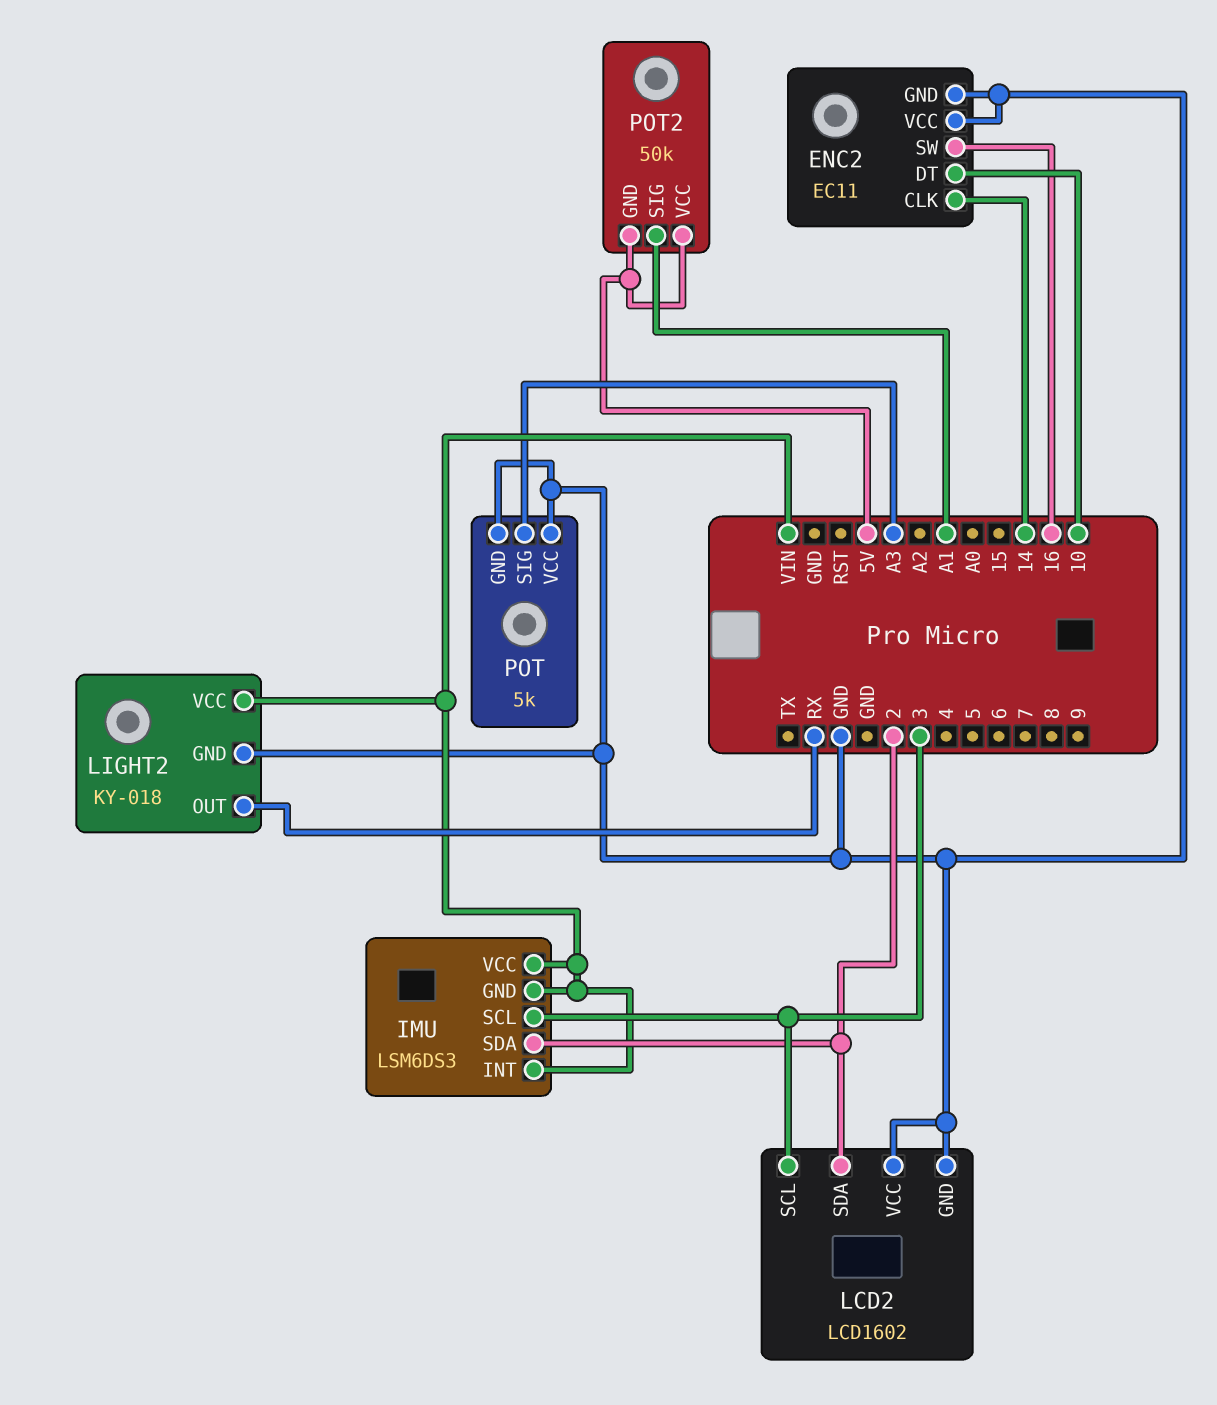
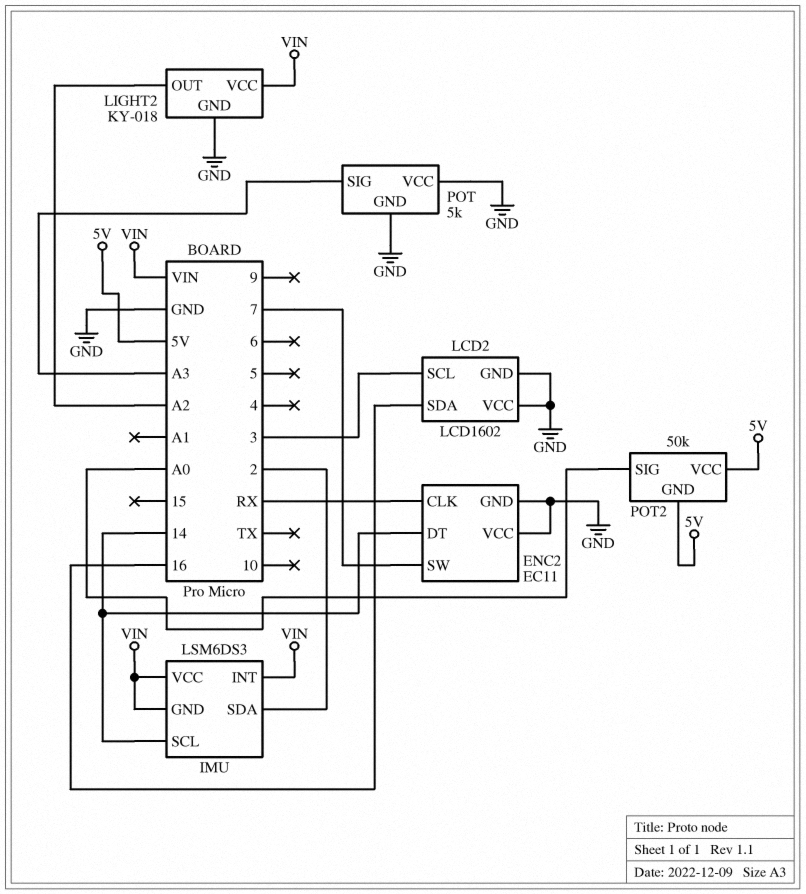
ENC2 pin CLK: 14 -> RX
ENC2 pin DT: 10 -> 14
ENC2 pin SW: 16 -> 7
IMU pin SCL: 3 -> 14
LCD2 pin SDA: 2 -> 16
LIGHT2 pin OUT: RX -> A2
POT2 pin SIG: A1 -> A0

